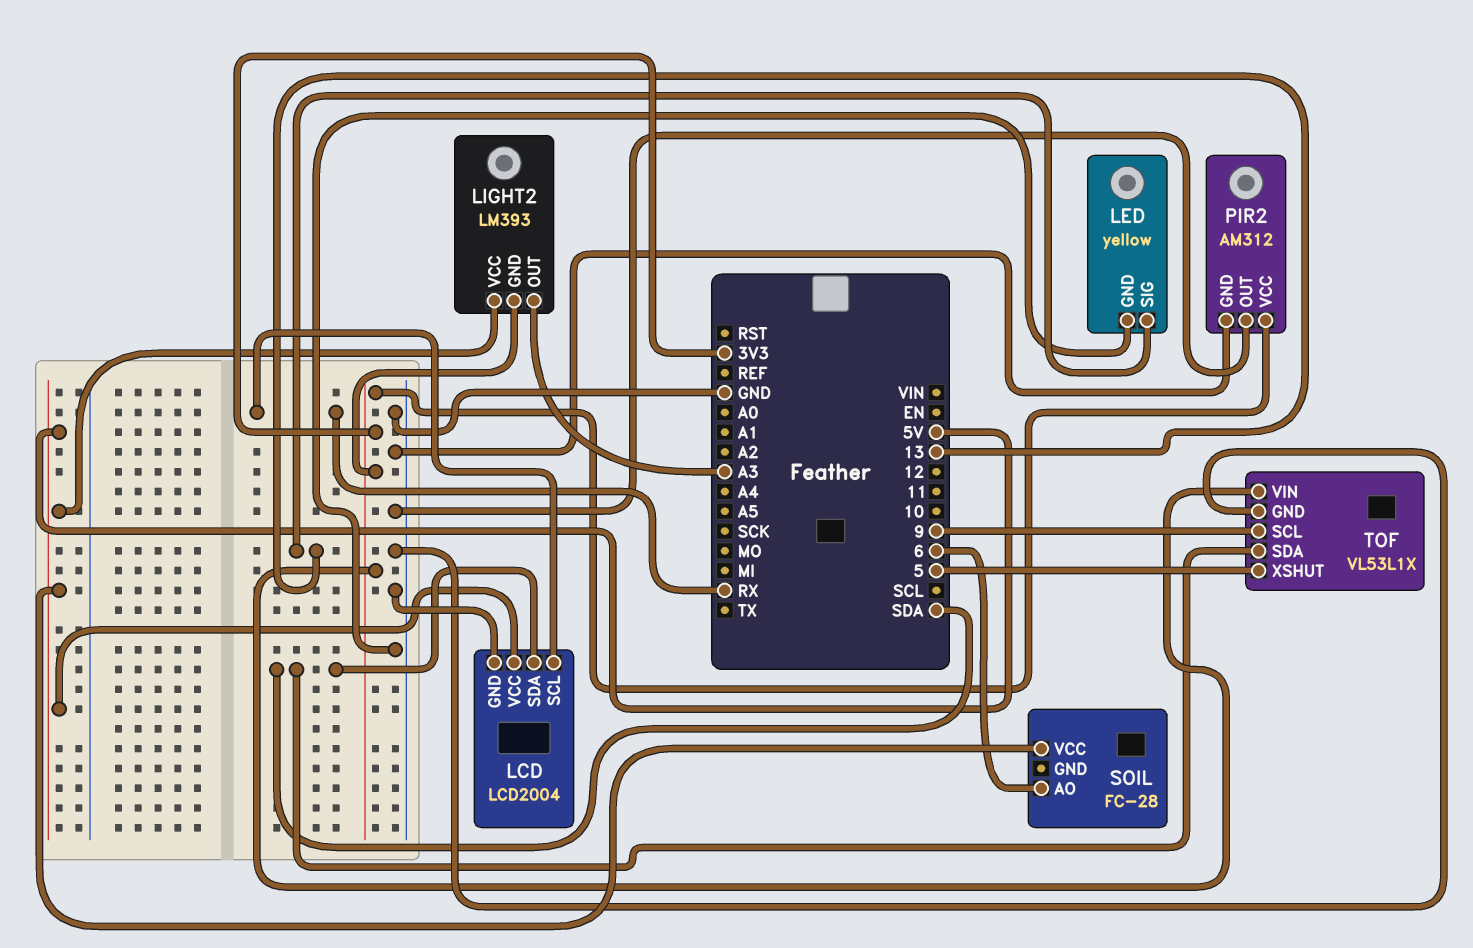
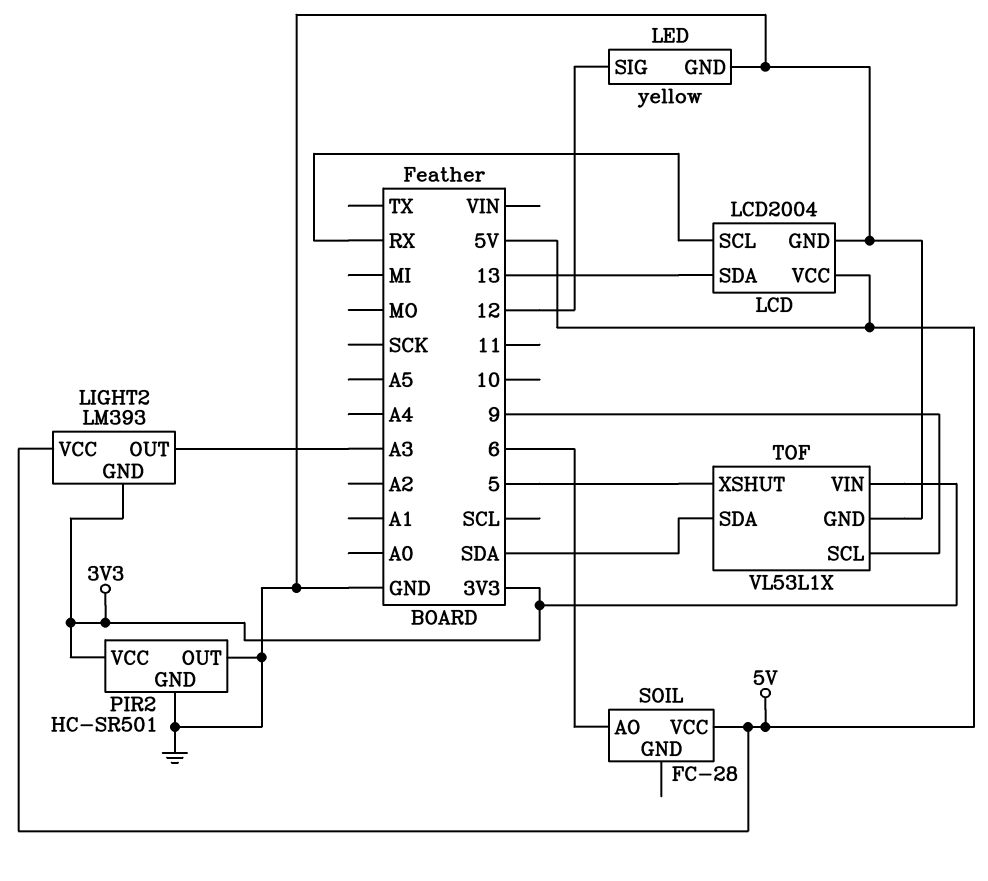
LCD pin SDA: SDA -> 13
LED pin SIG: 13 -> 12
PIR2: AM312 -> HC-SR501

